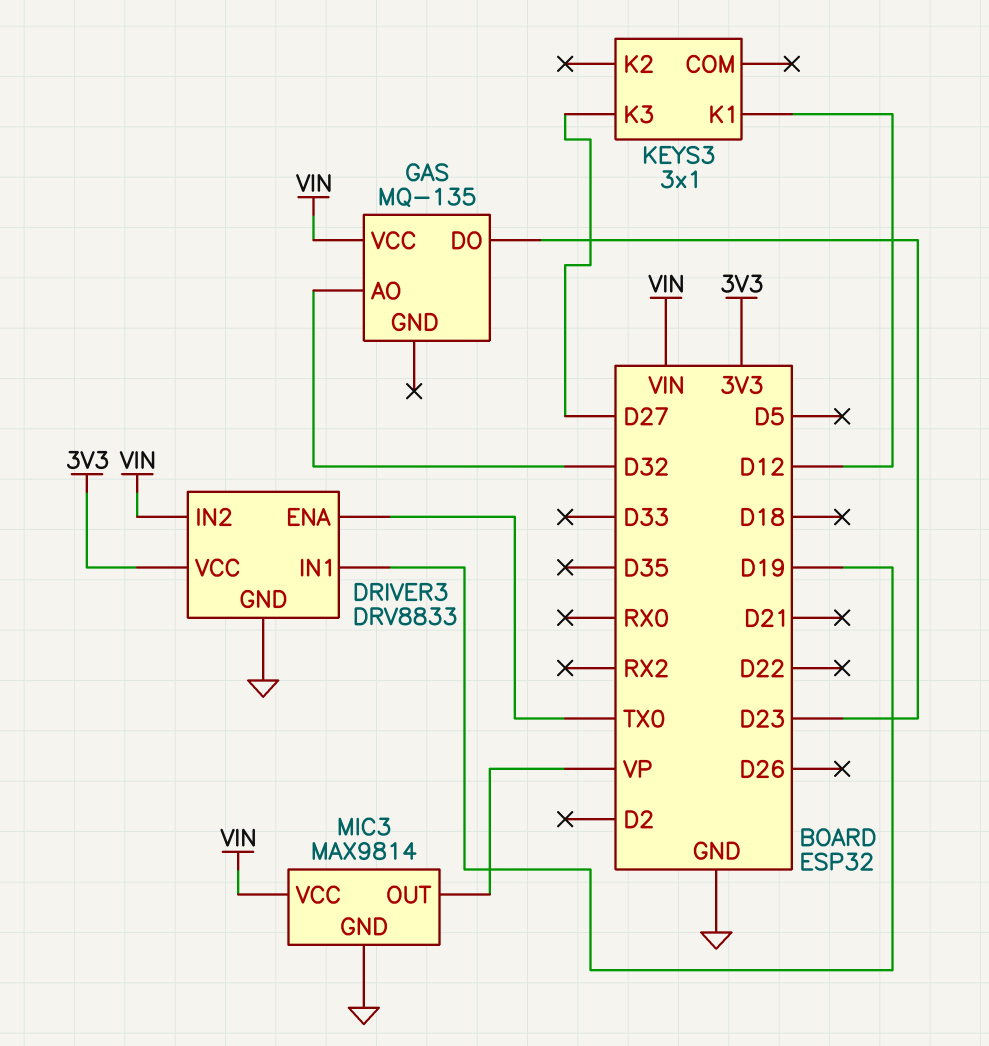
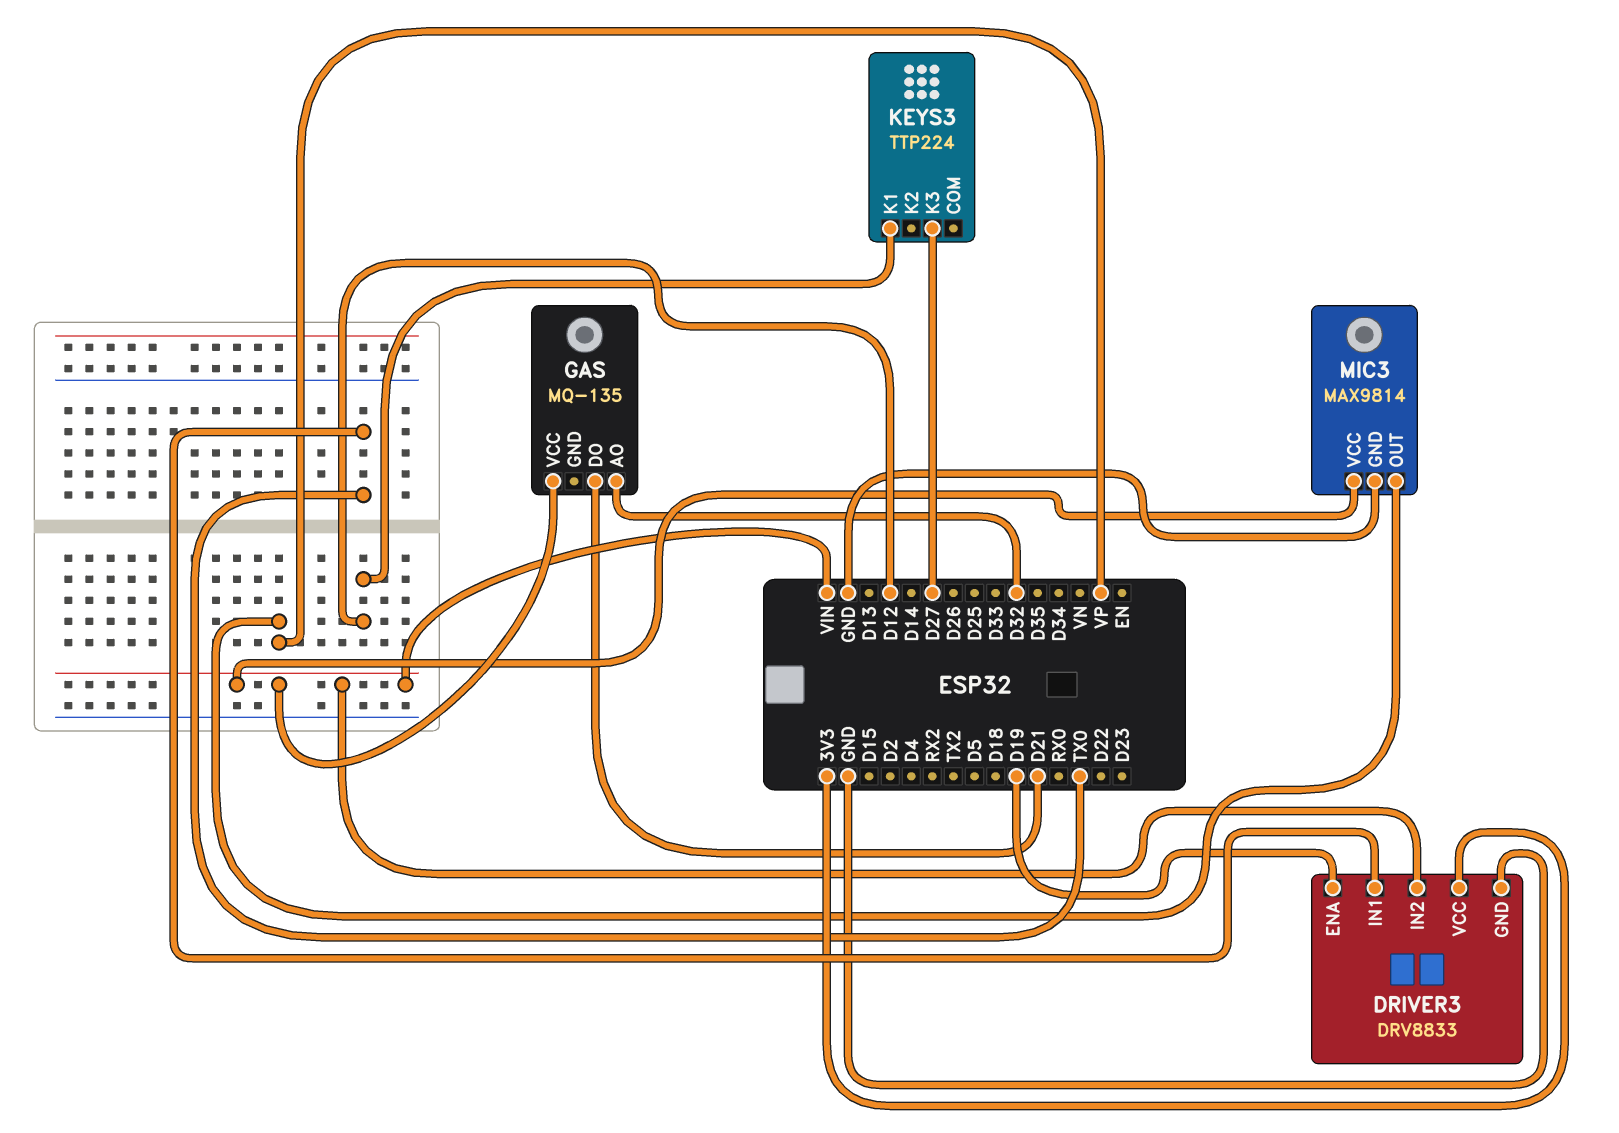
DRIVER3 pin ENA: TX0 -> D19
DRIVER3 pin IN1: D19 -> TX0
GAS pin DO: D23 -> D21
KEYS3: 3x1 -> TTP224

